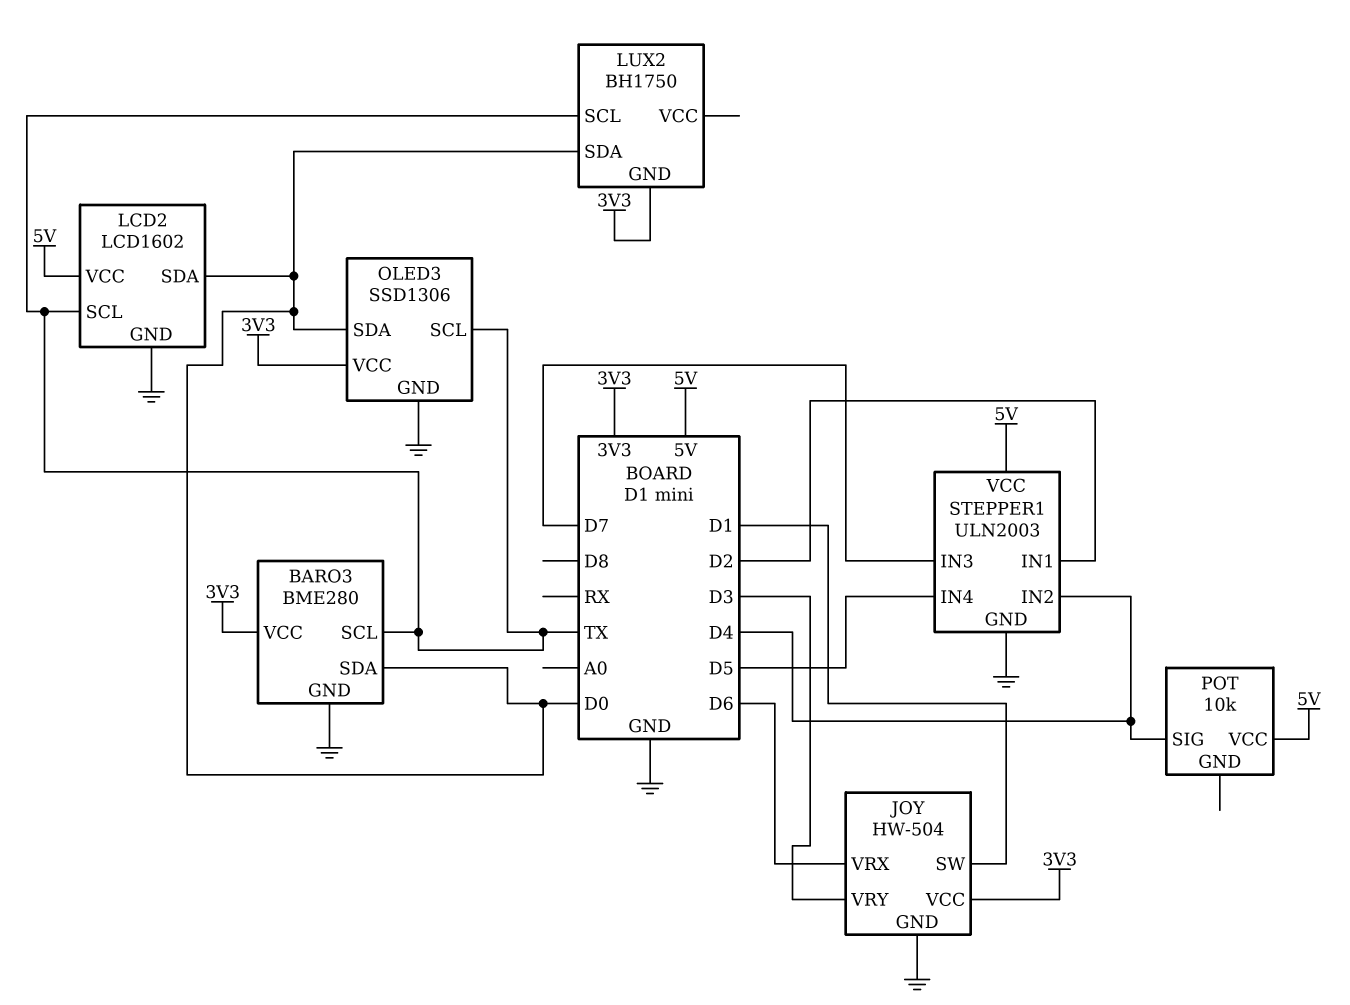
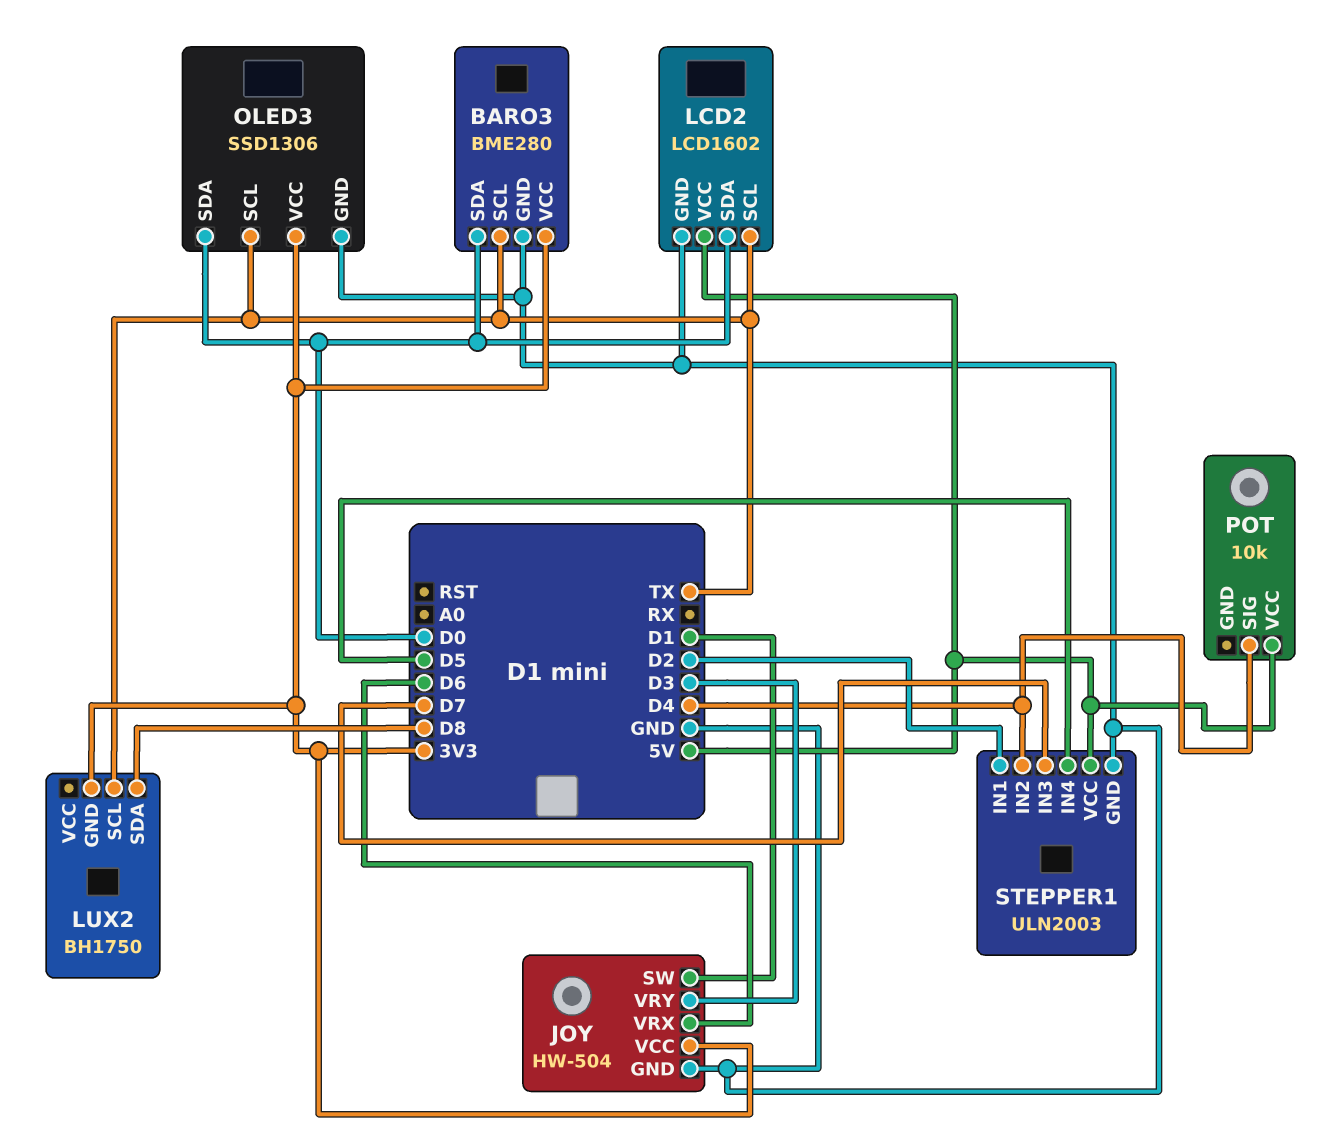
LUX2 pin SDA: D0 -> D8

